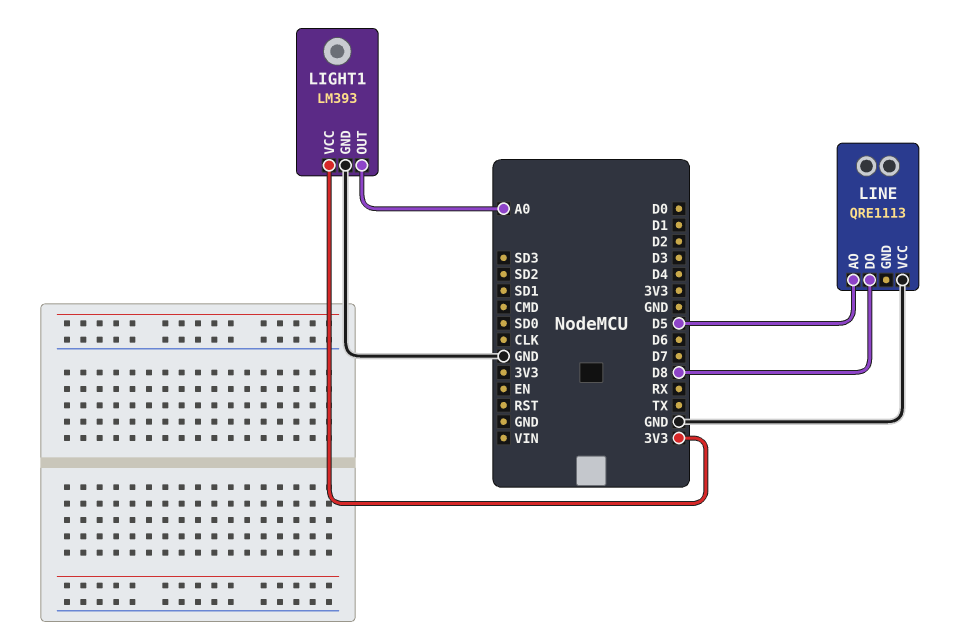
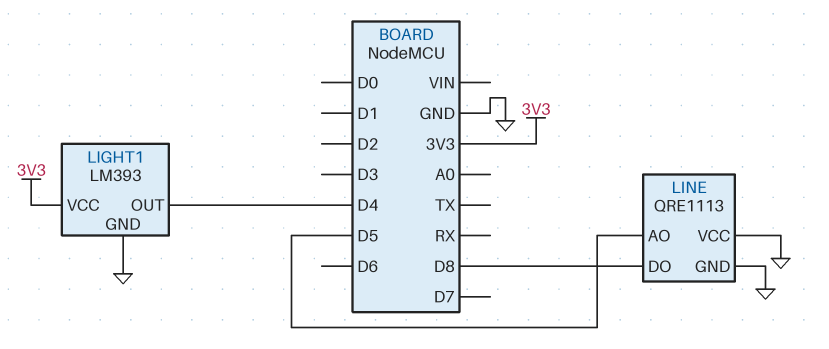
LIGHT1 pin OUT: A0 -> D4
LINE pin GND: none -> GND

